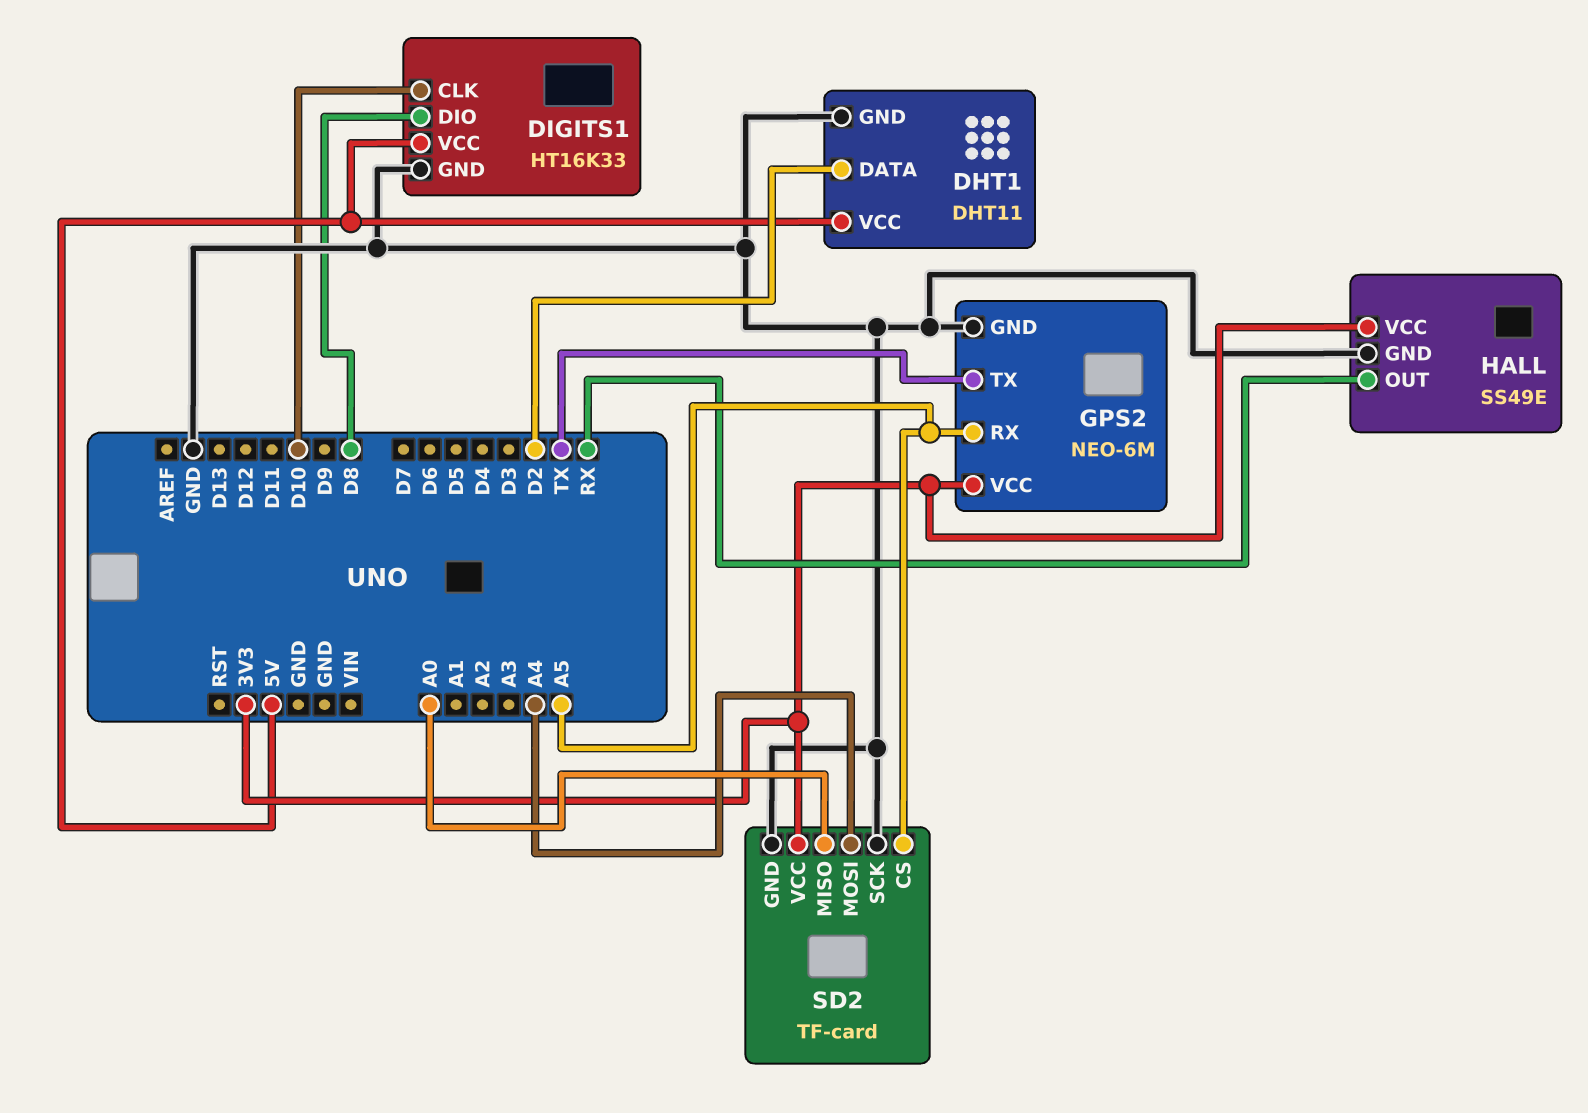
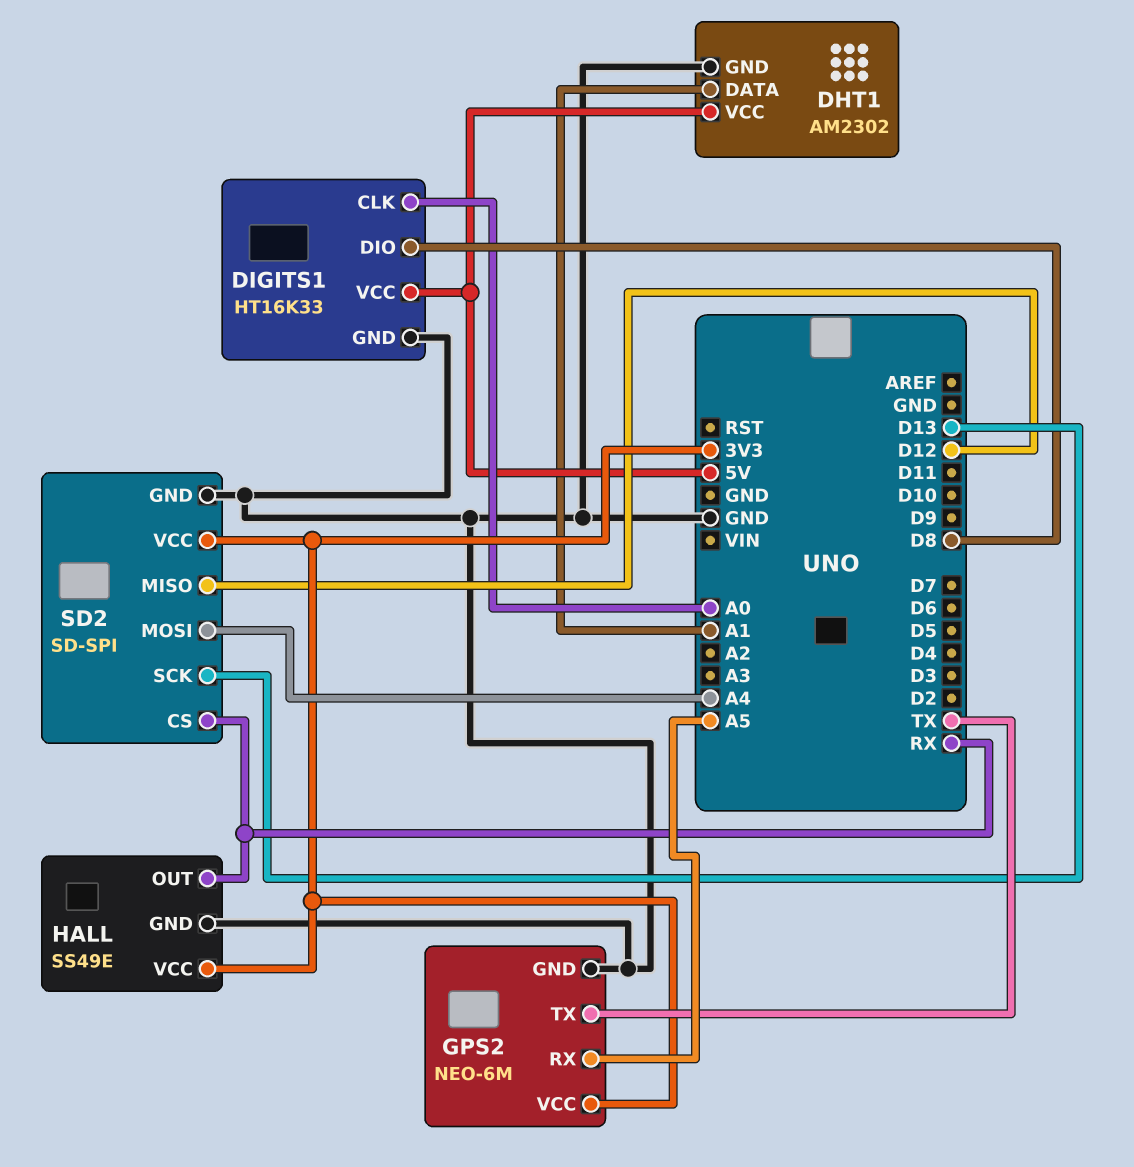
DHT1: DHT11 -> AM2302
DHT1 pin DATA: D2 -> A1
DIGITS1 pin CLK: D10 -> A0
SD2: TF-card -> SD-SPI
SD2 pin CS: A5 -> RX
SD2 pin MISO: A0 -> D12
SD2 pin SCK: GND -> D13

